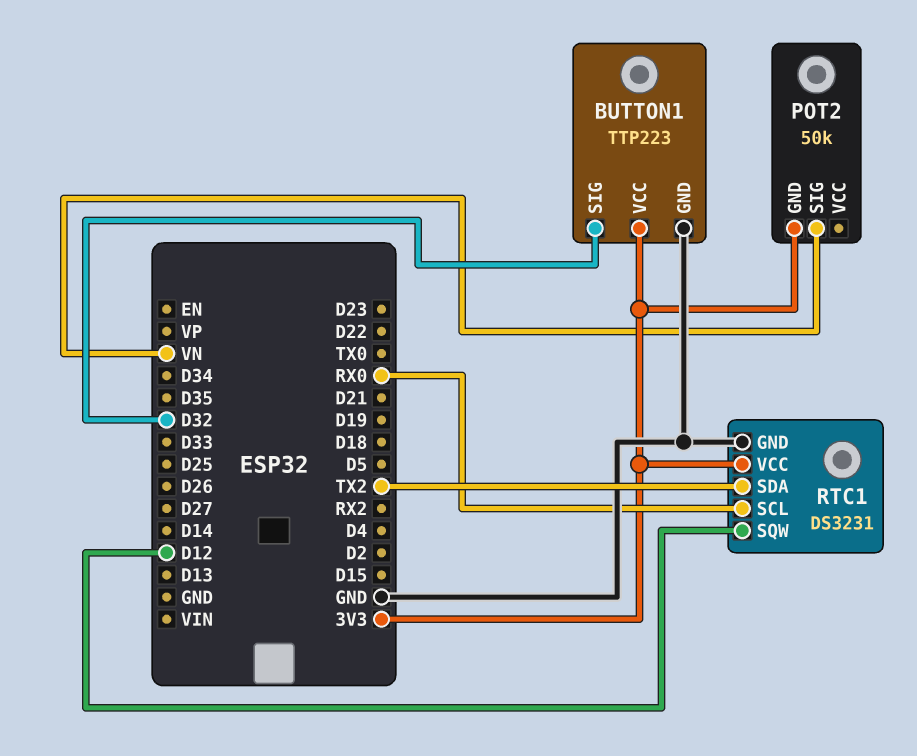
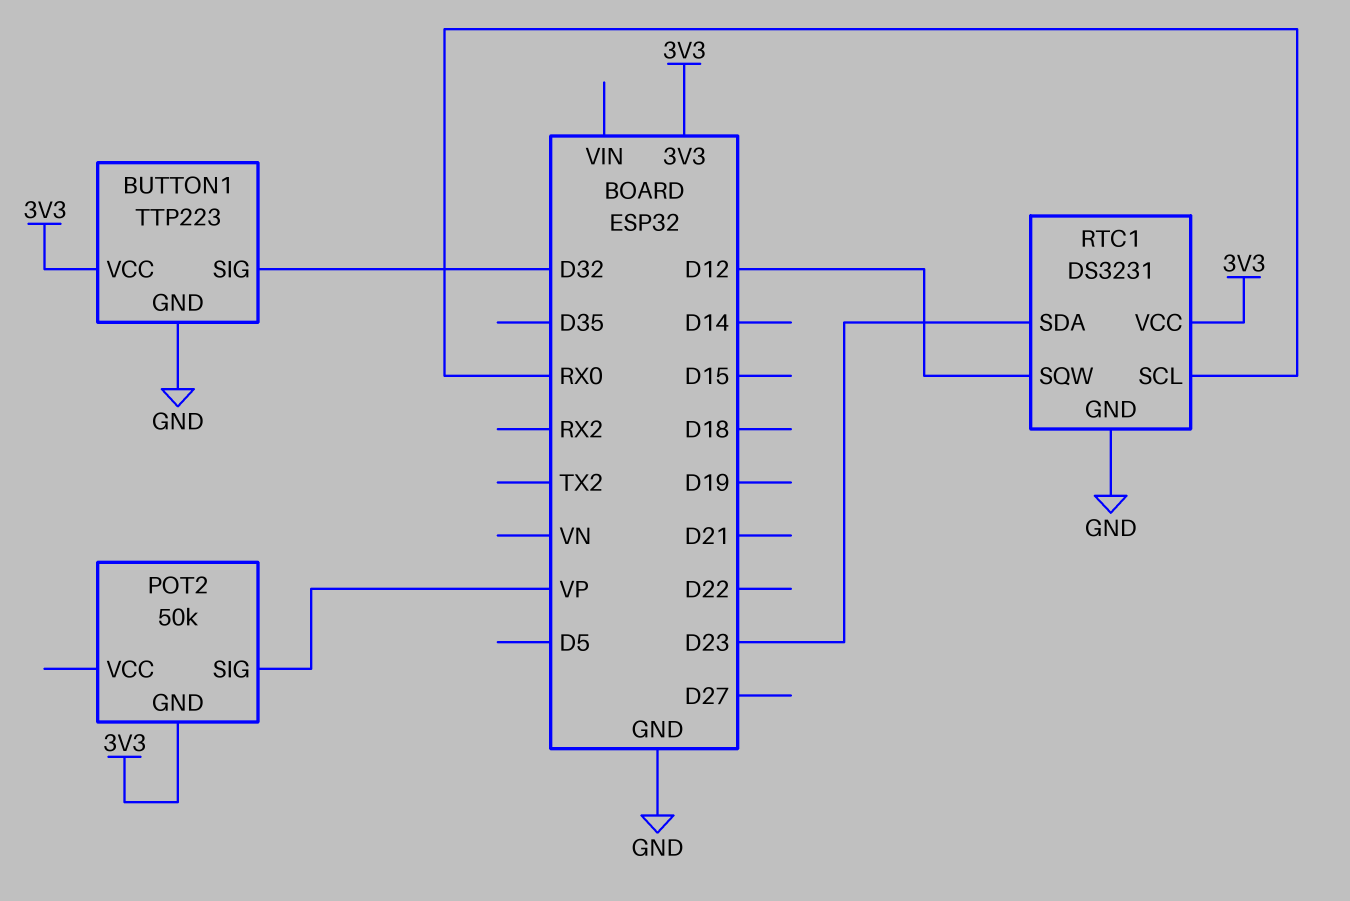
POT2 pin SIG: VN -> VP
RTC1 pin SDA: TX2 -> D23

